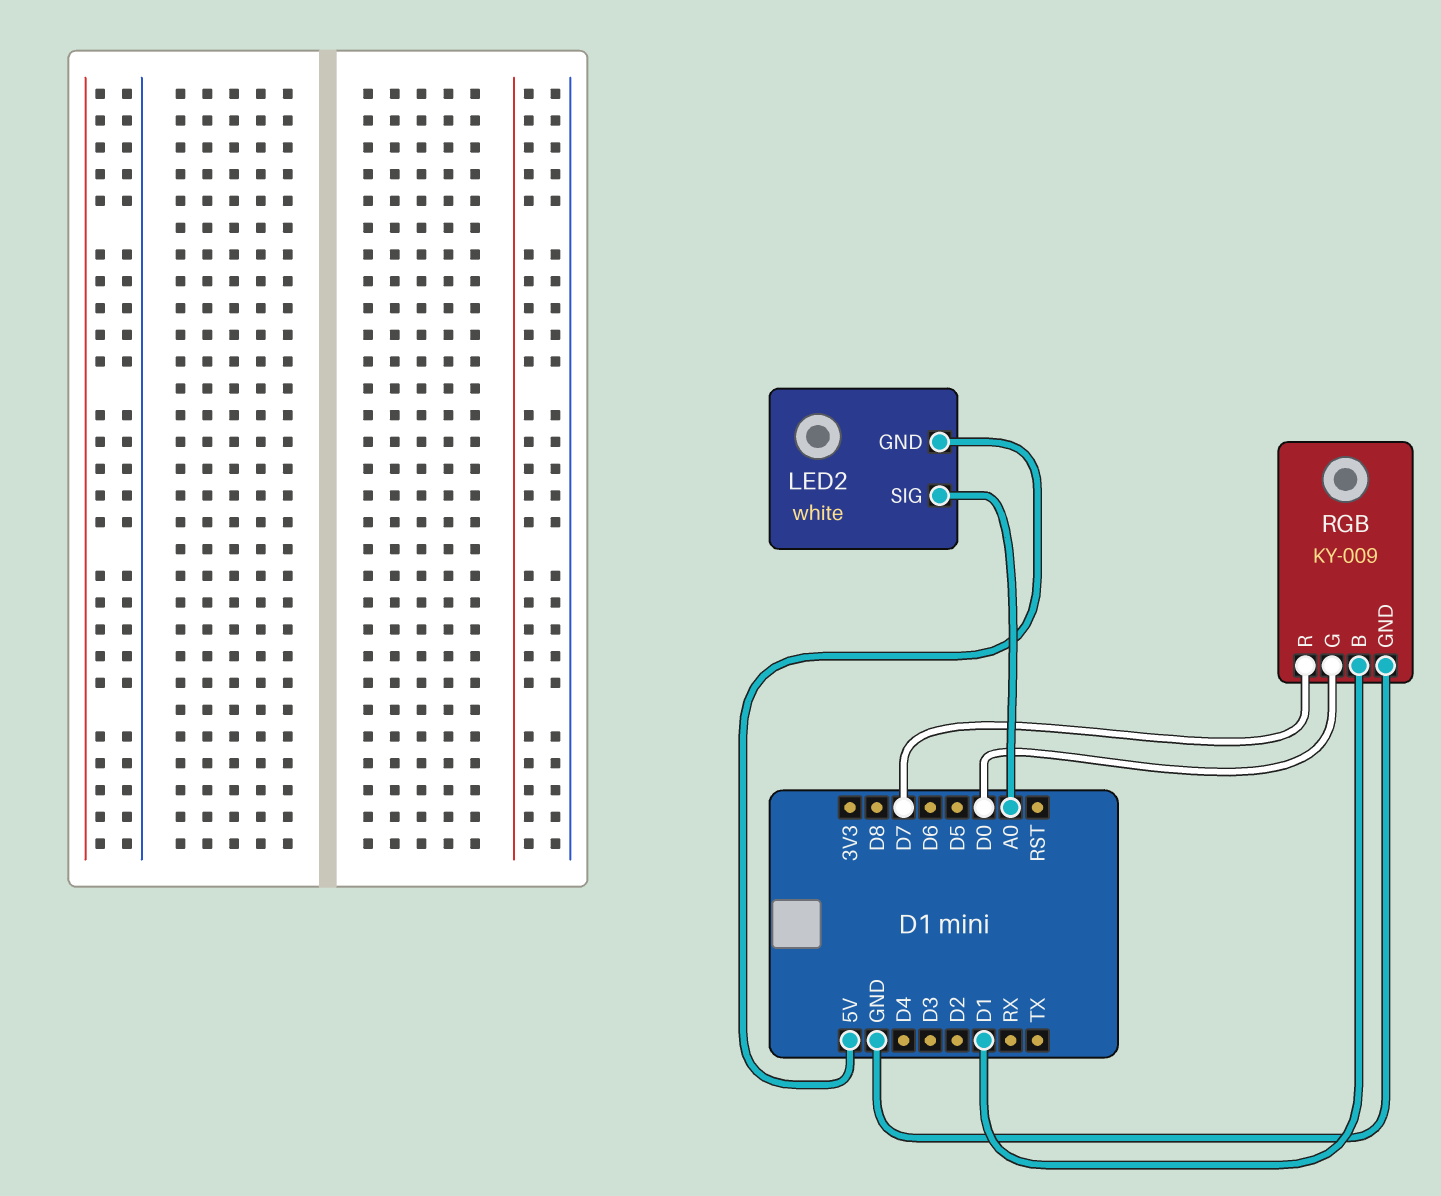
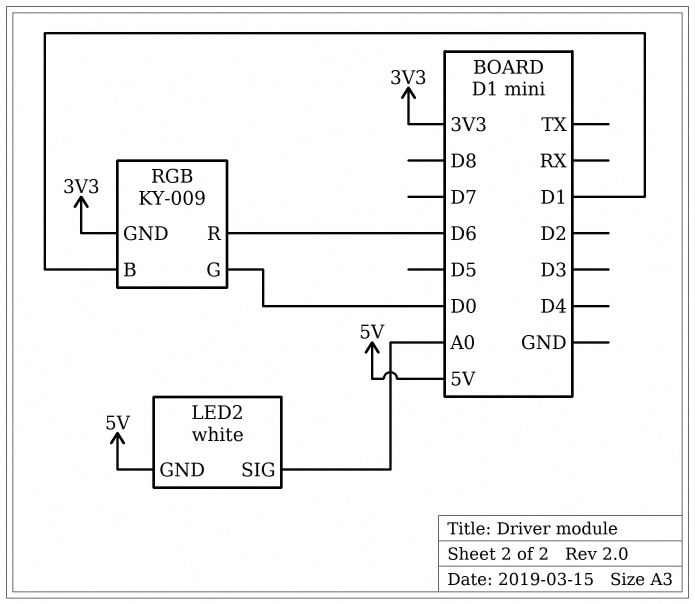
RGB pin GND: GND -> 3V3
RGB pin R: D7 -> D6

